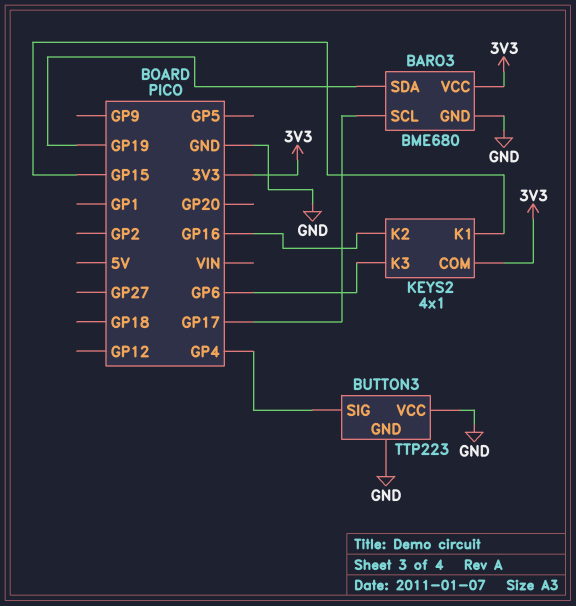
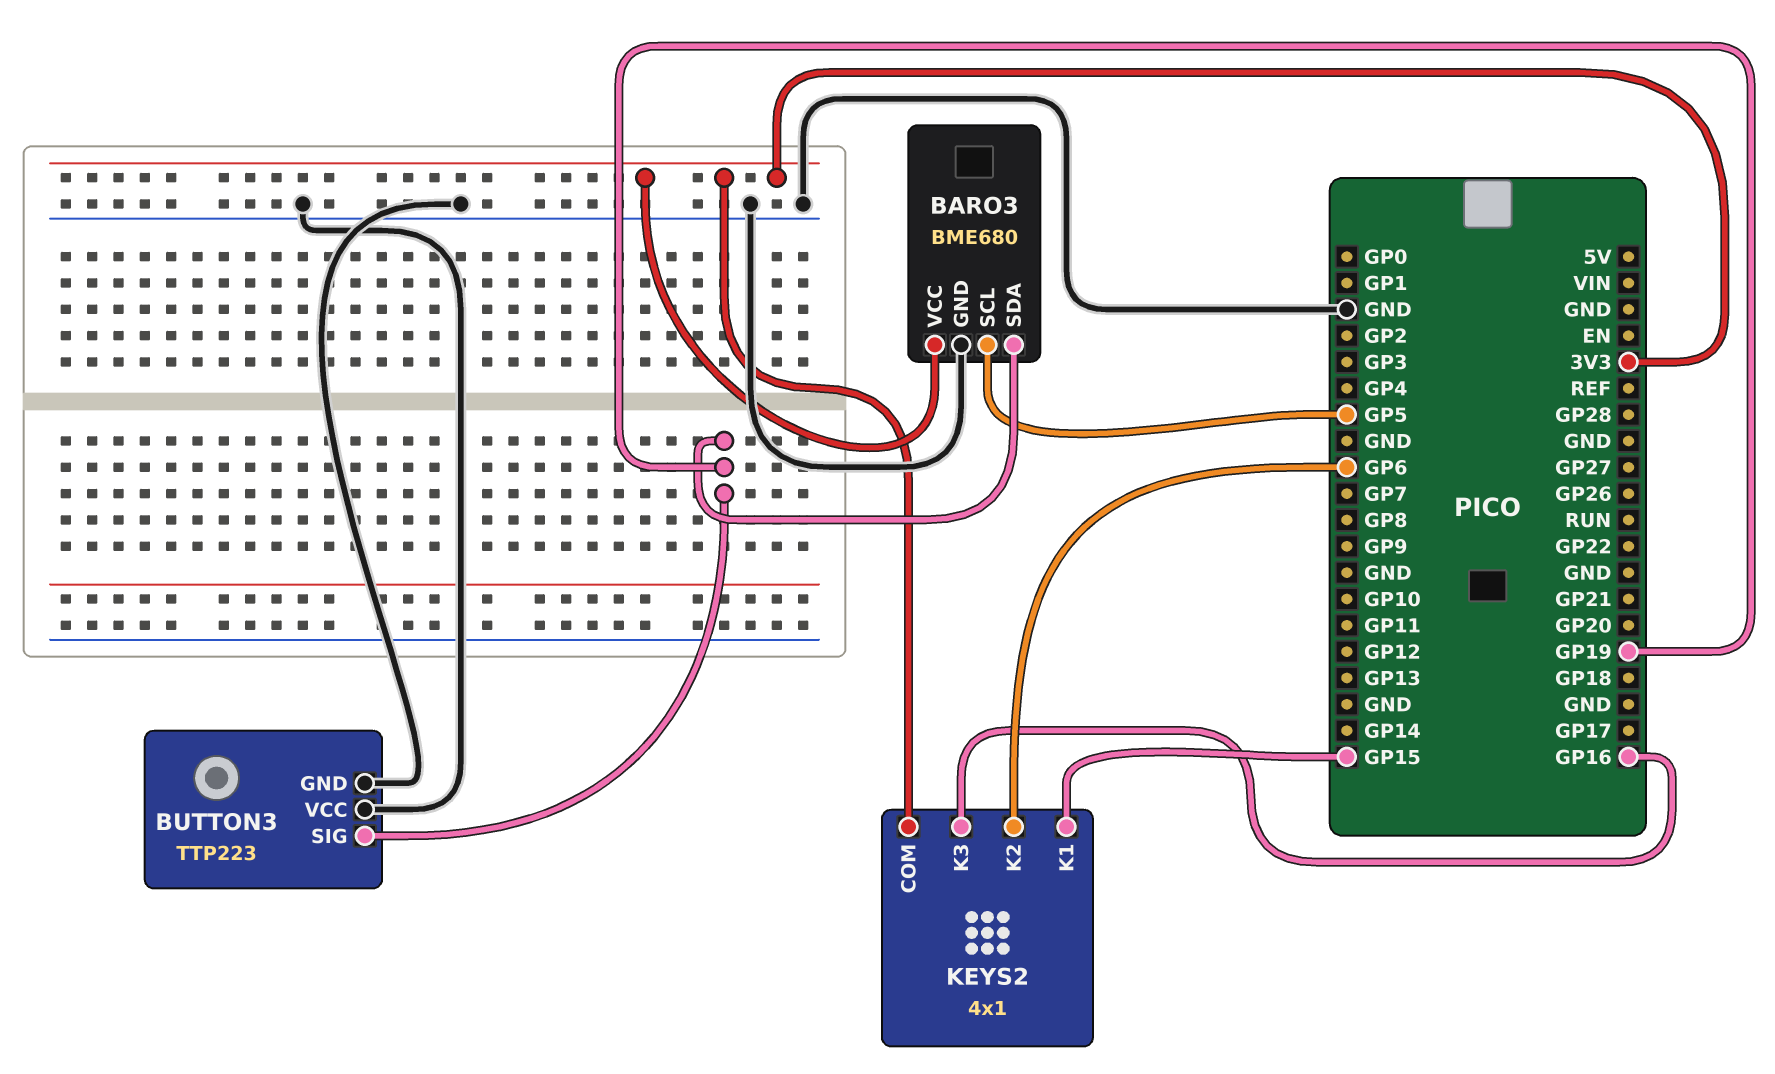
BARO3 pin SCL: GP17 -> GP5
BUTTON3 pin SIG: GP4 -> GP19
KEYS2 pin K2: GP16 -> GP6
KEYS2 pin K3: GP6 -> GP16

